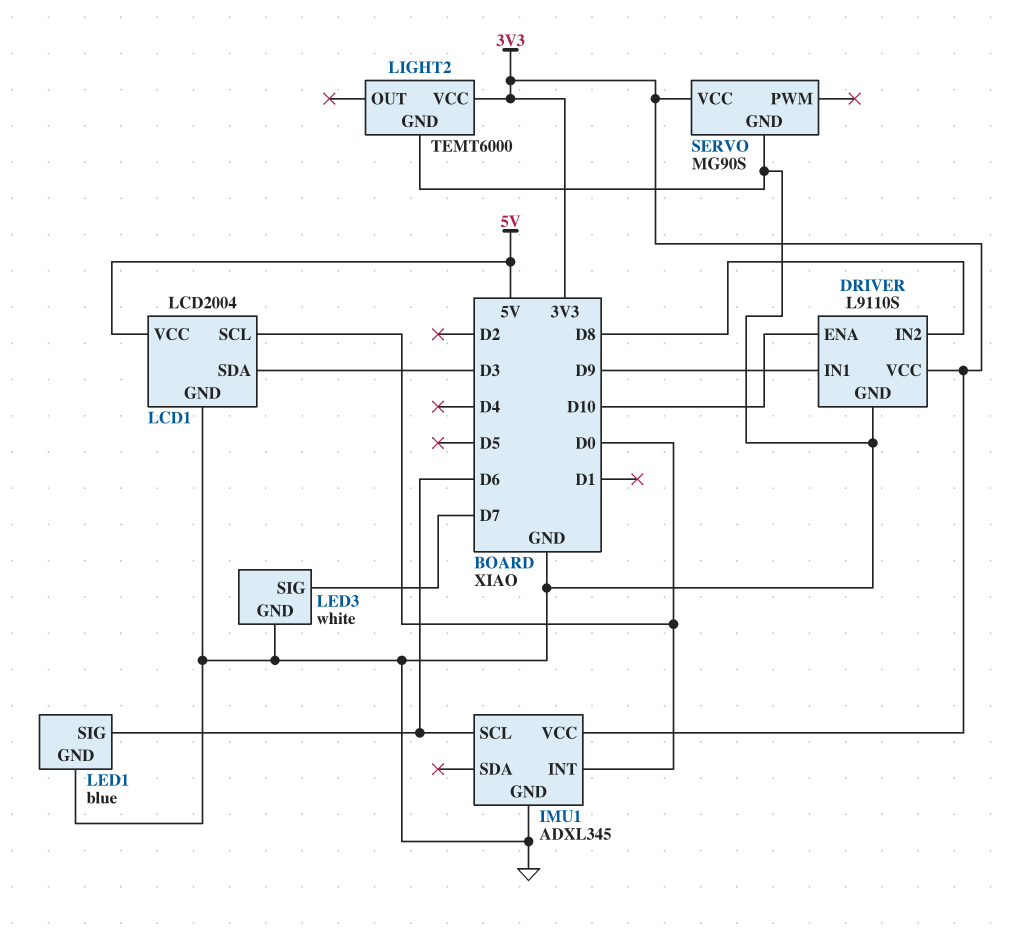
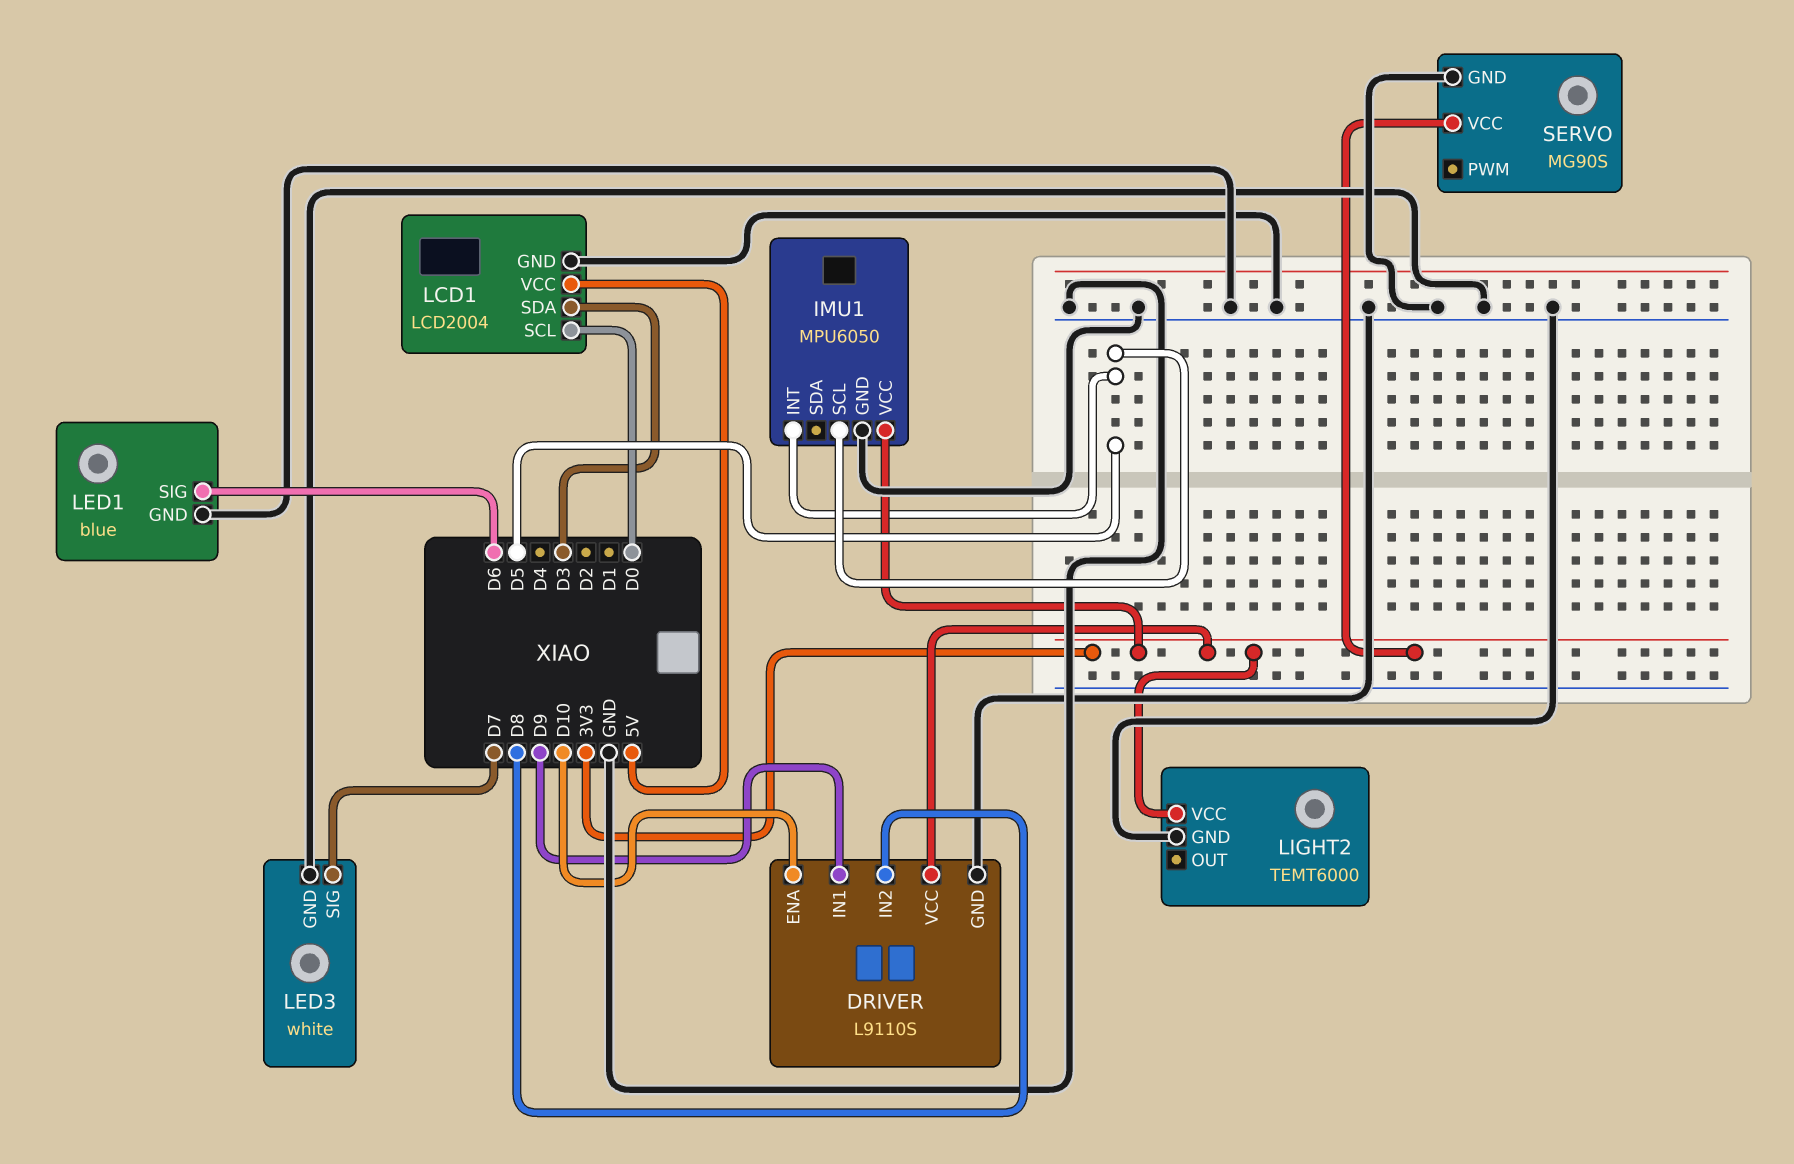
IMU1: ADXL345 -> MPU6050
IMU1 pin INT: D0 -> D5
IMU1 pin SCL: D6 -> D5

